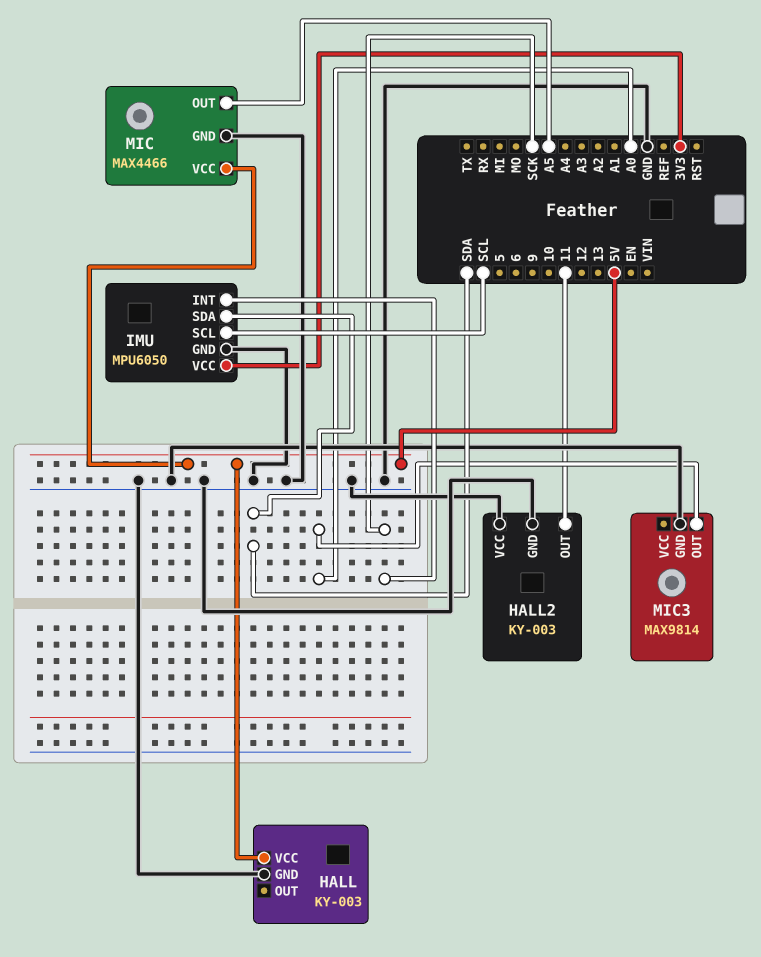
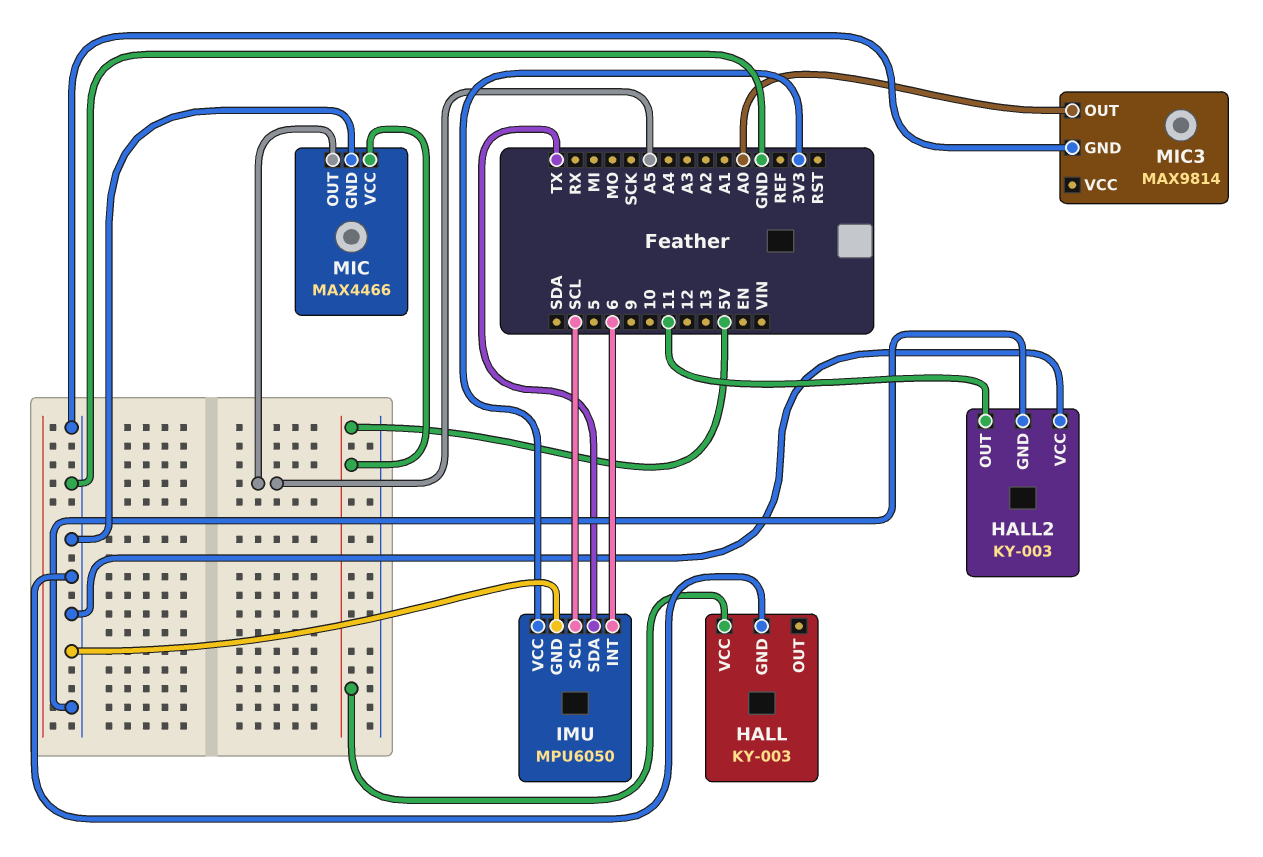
IMU pin INT: SCK -> 6
IMU pin SDA: SDA -> TX

